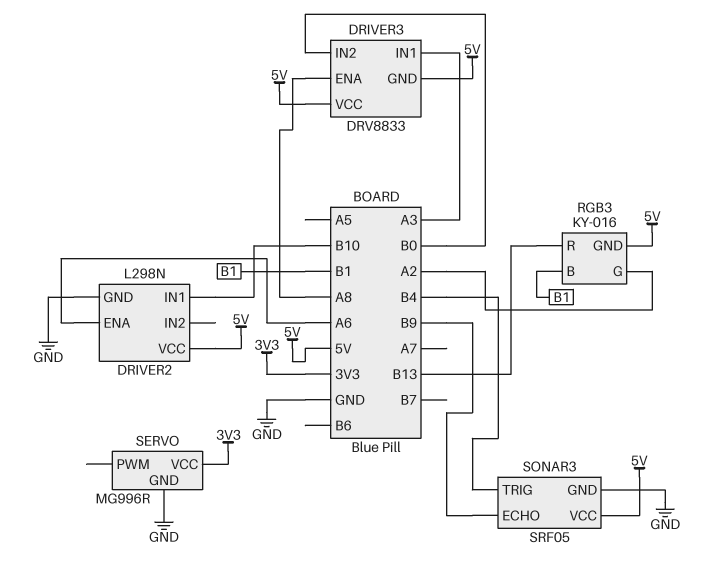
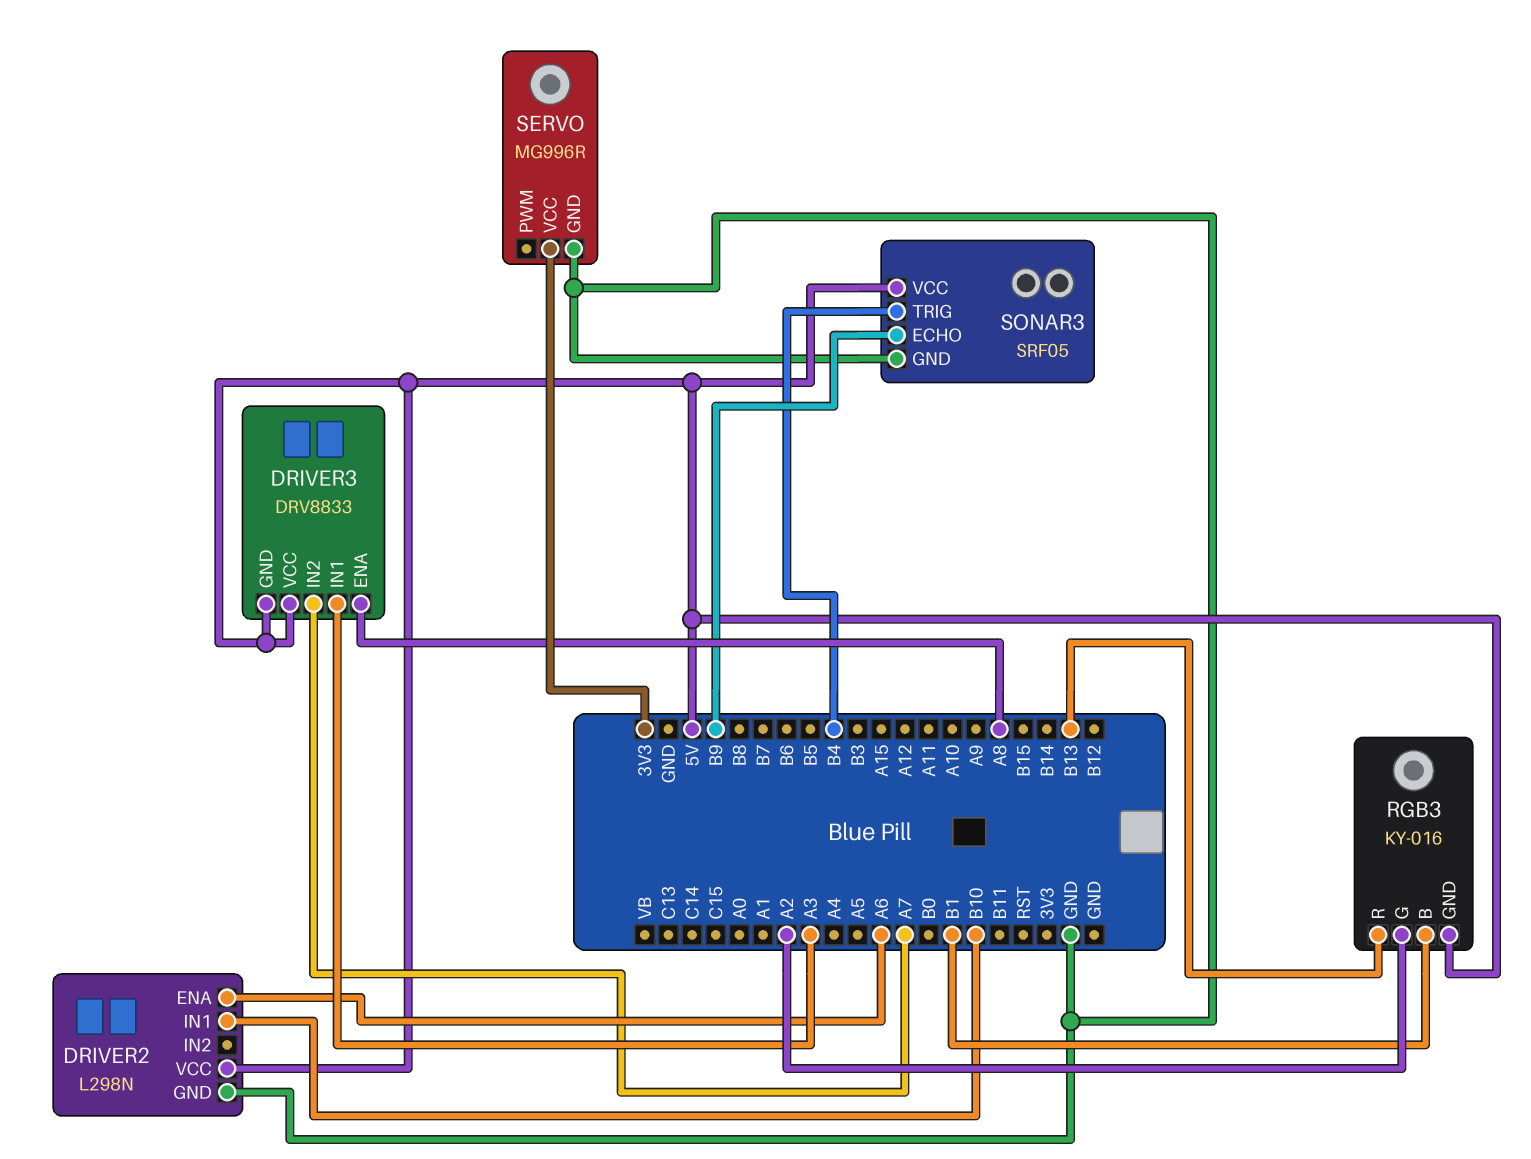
DRIVER3 pin IN2: B0 -> A7

